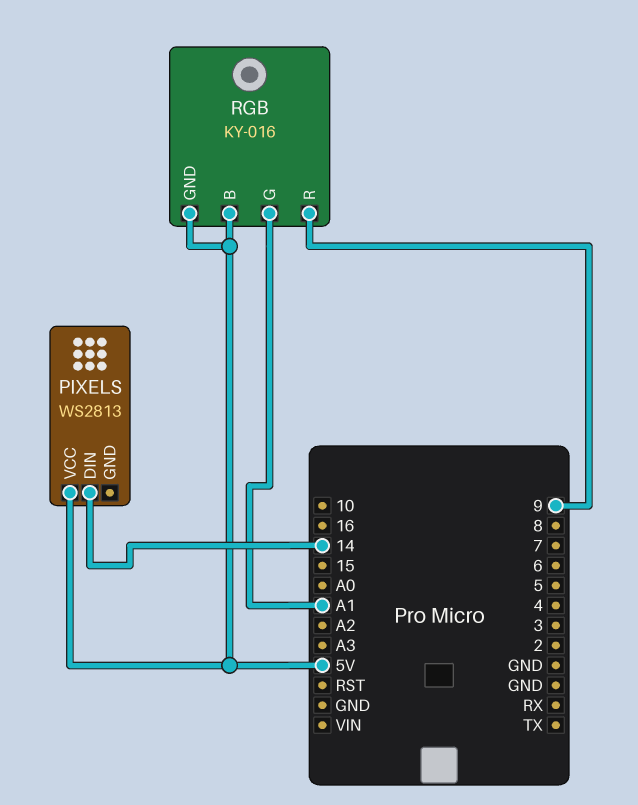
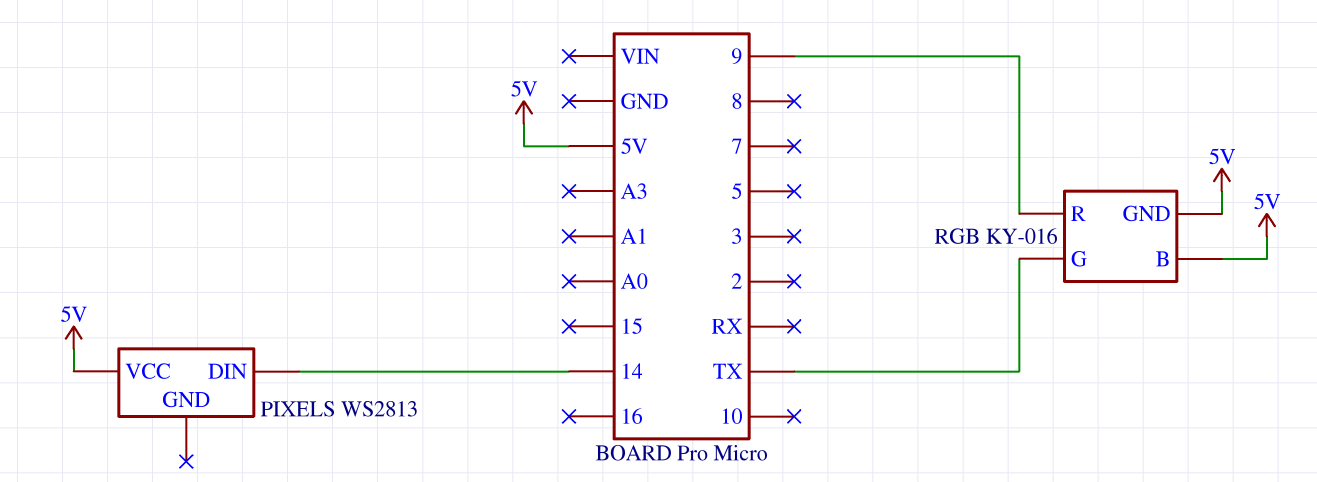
RGB pin G: A1 -> TX

